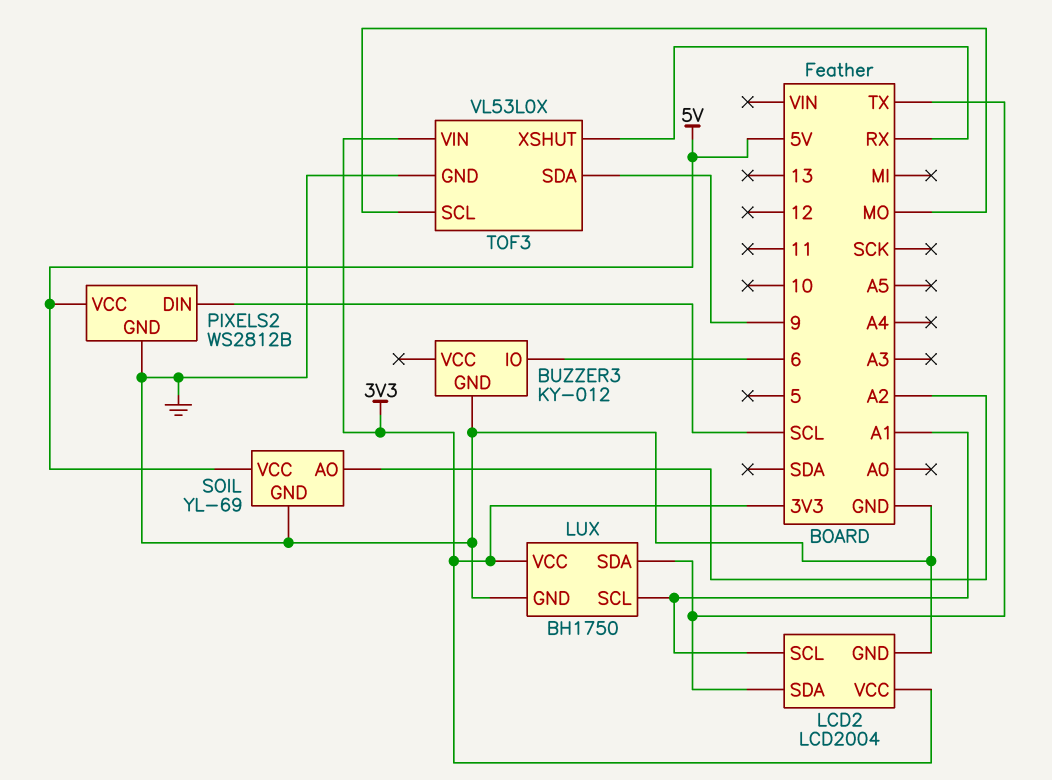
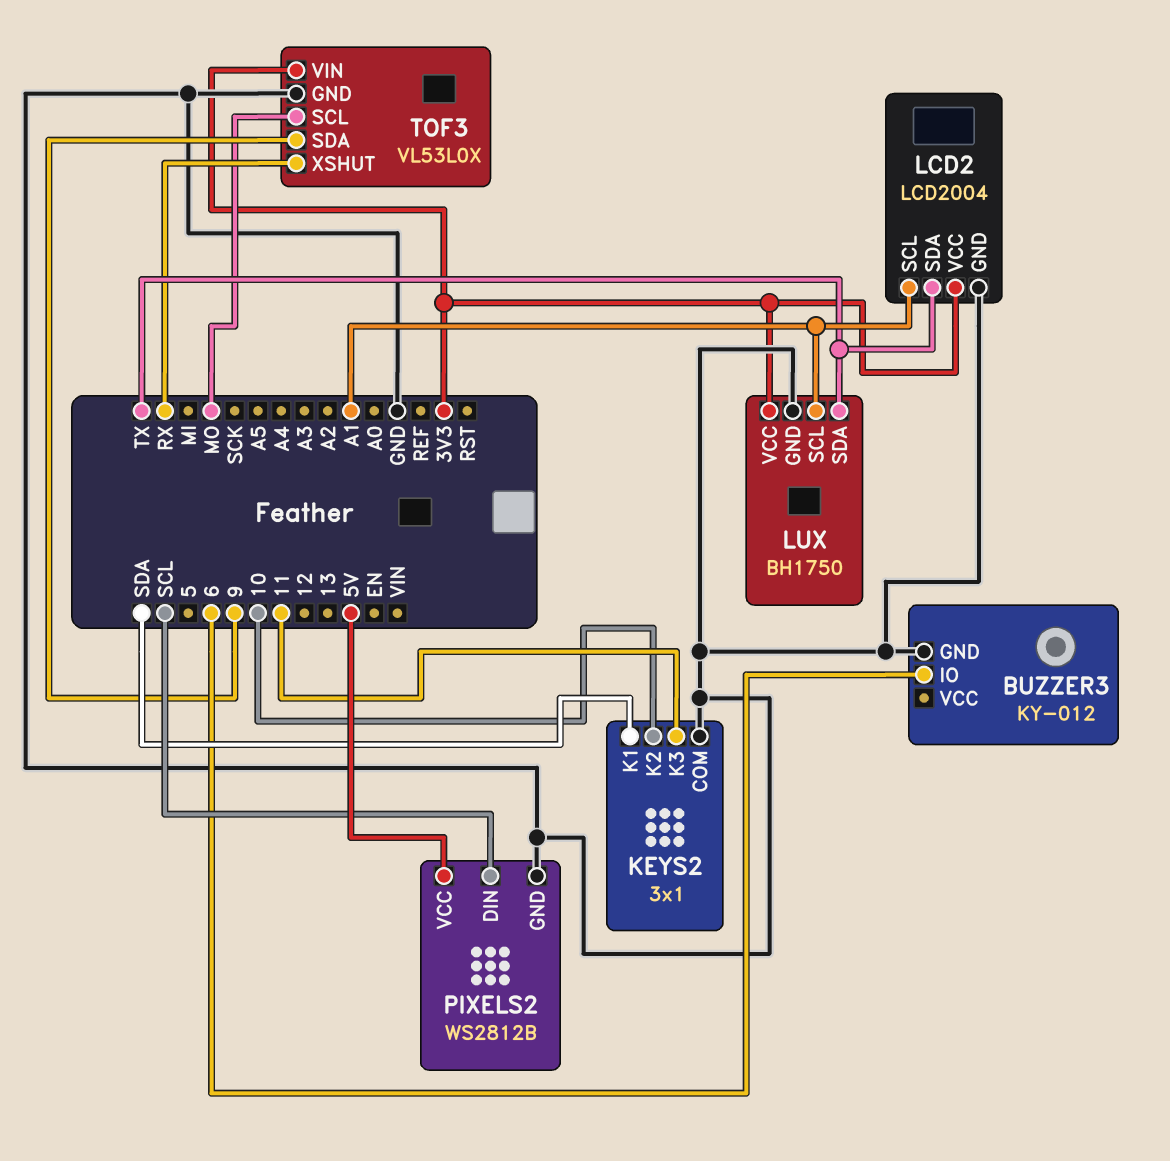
KEYS2: none -> 3x1
KEYS2 pin COM: none -> GND
KEYS2 pin K1: none -> SDA
KEYS2 pin K2: none -> 10
KEYS2 pin K3: none -> 11
SOIL: YL-69 -> none
SOIL pin AO: A2 -> none
SOIL pin GND: GND -> none
SOIL pin VCC: 5V -> none

